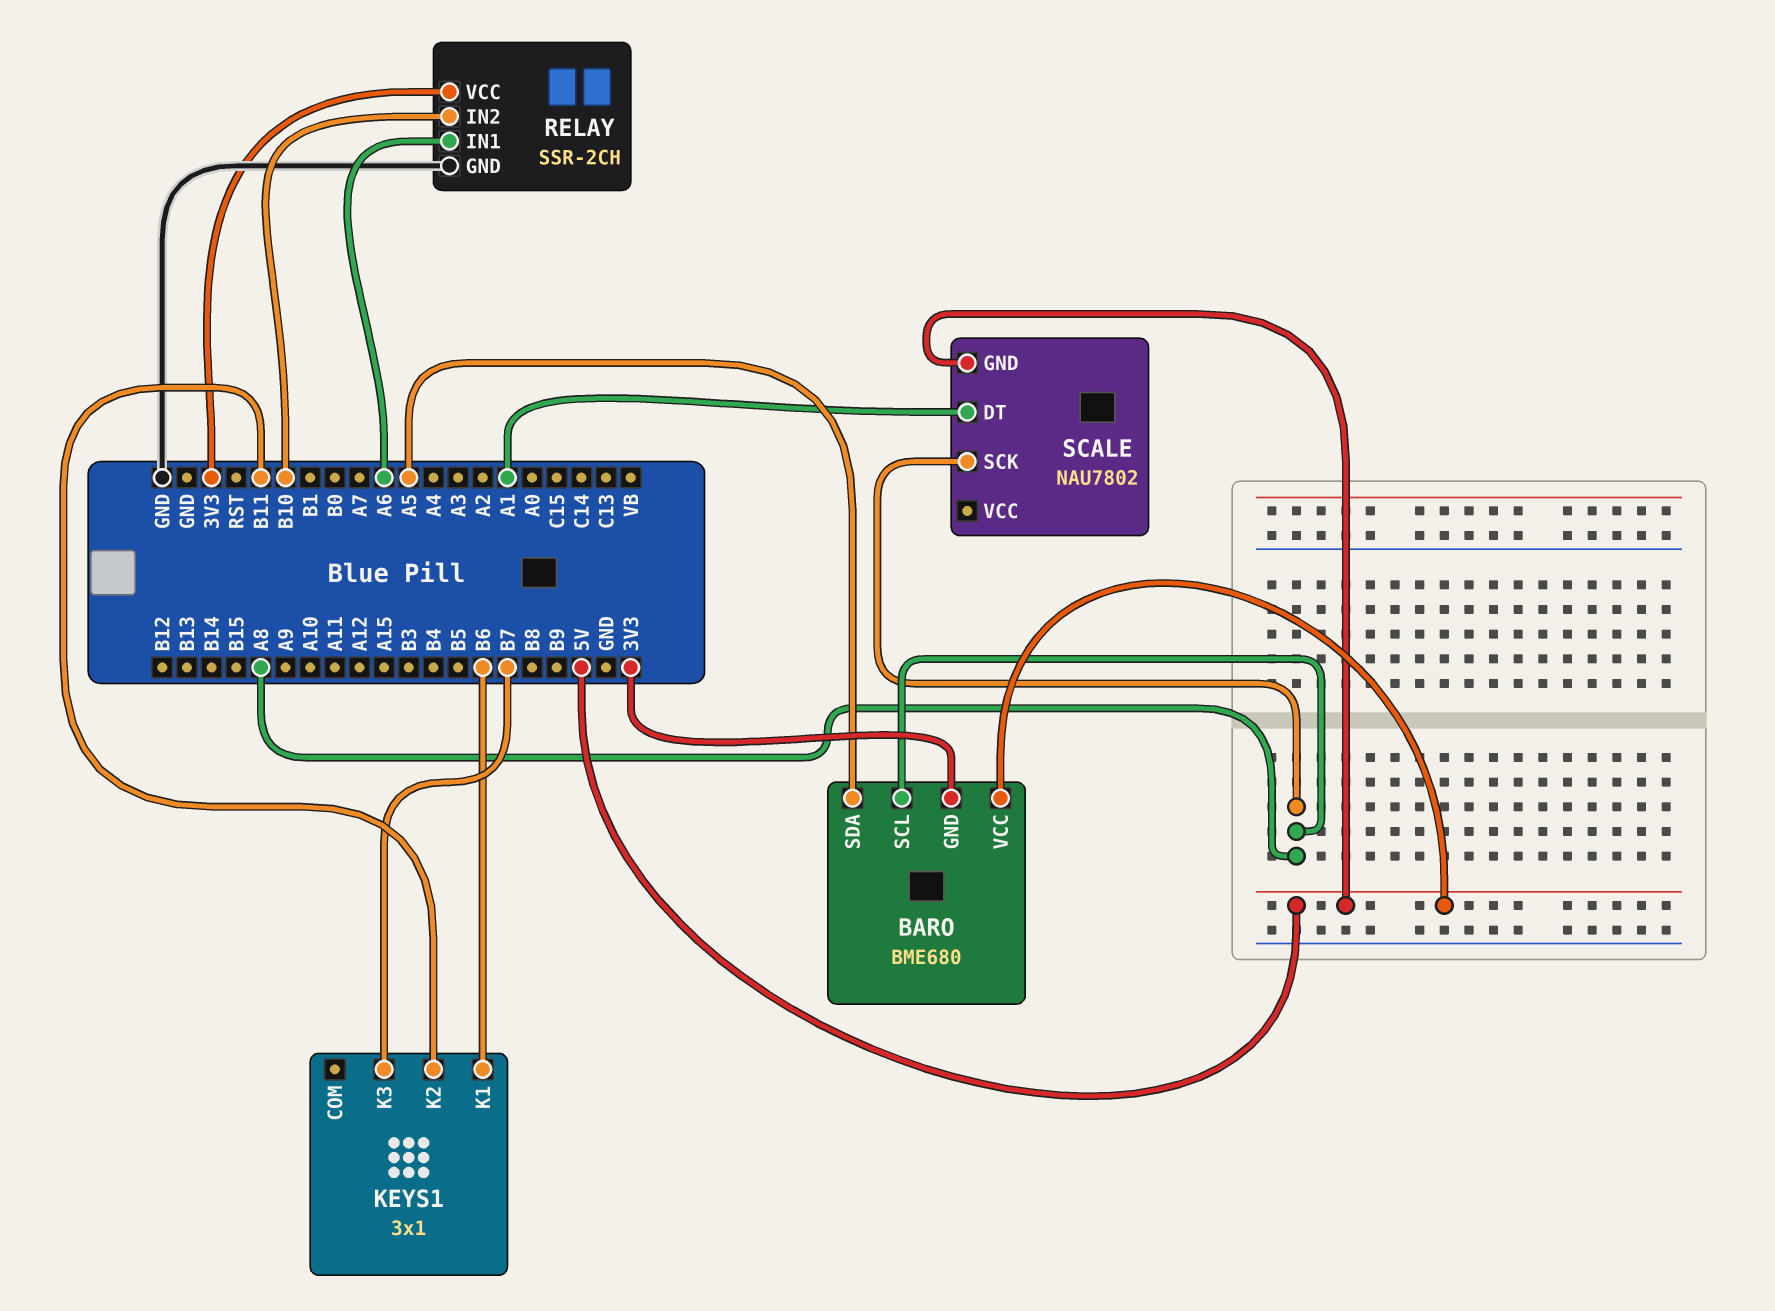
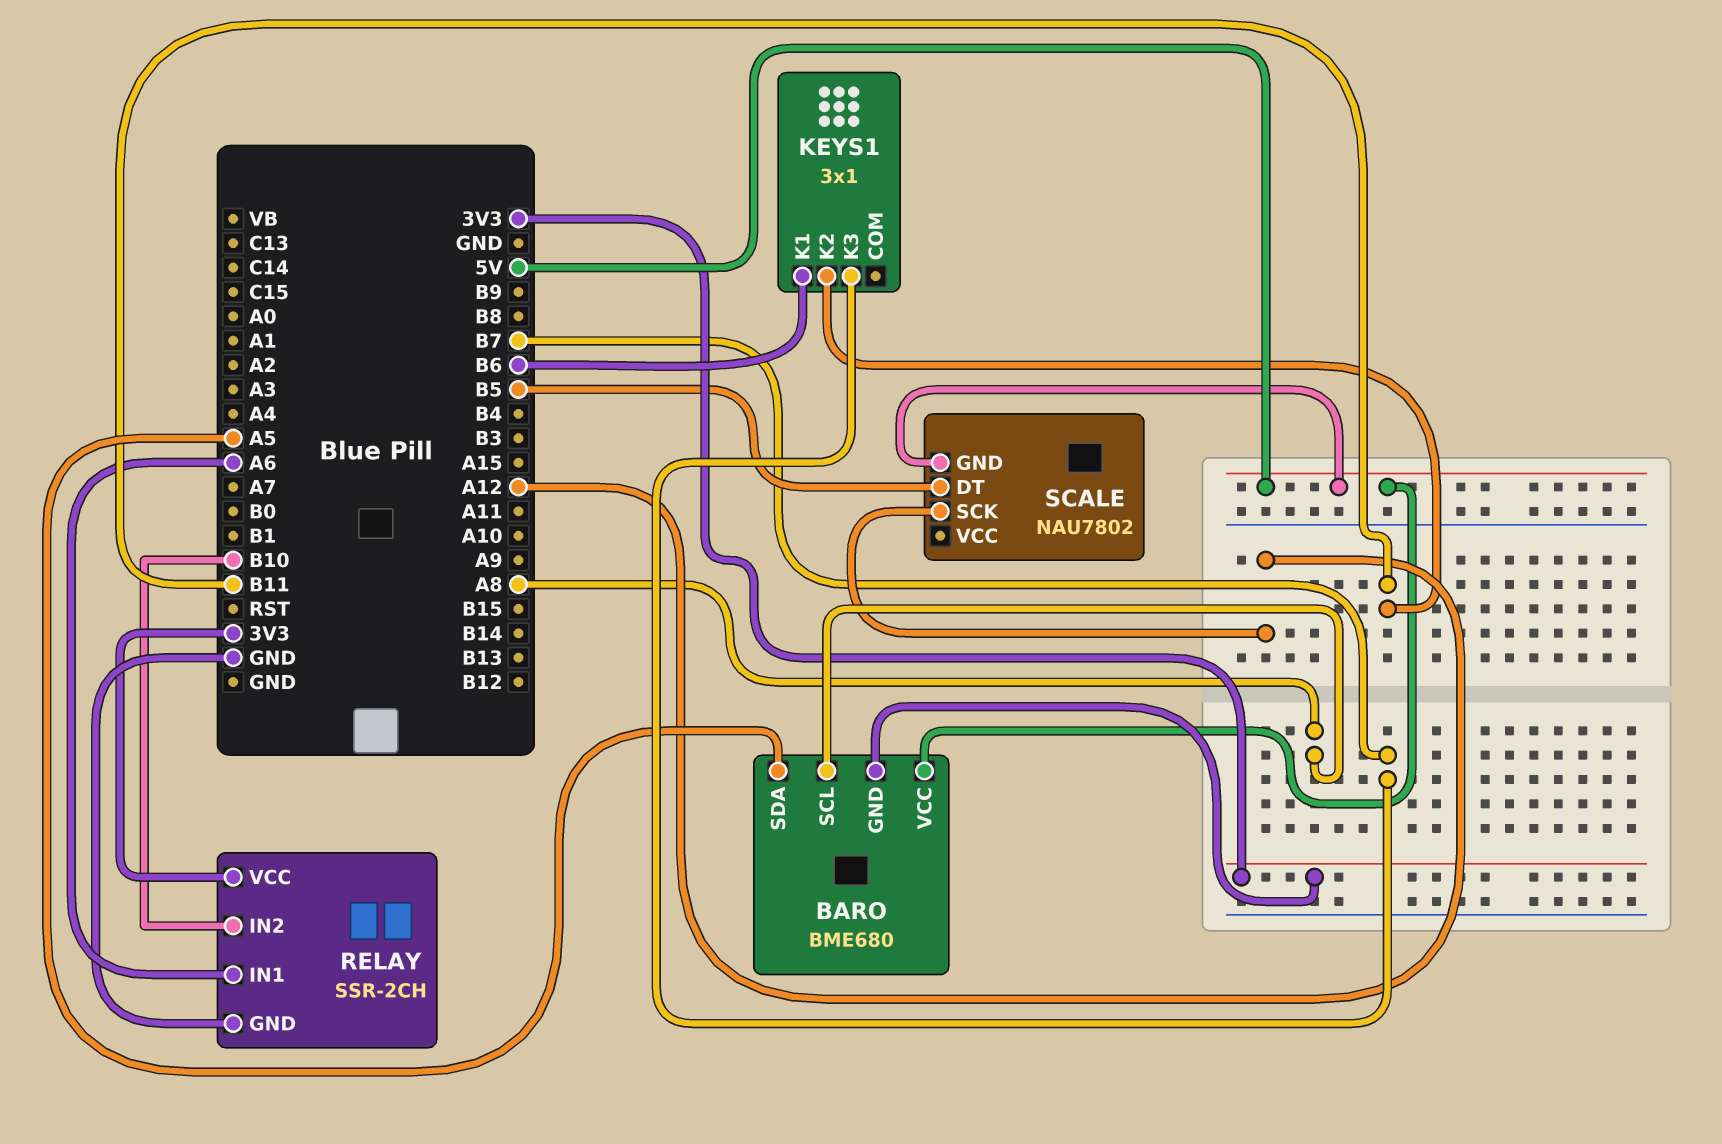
SCALE pin DT: A1 -> B5
SCALE pin SCK: A8 -> A12

